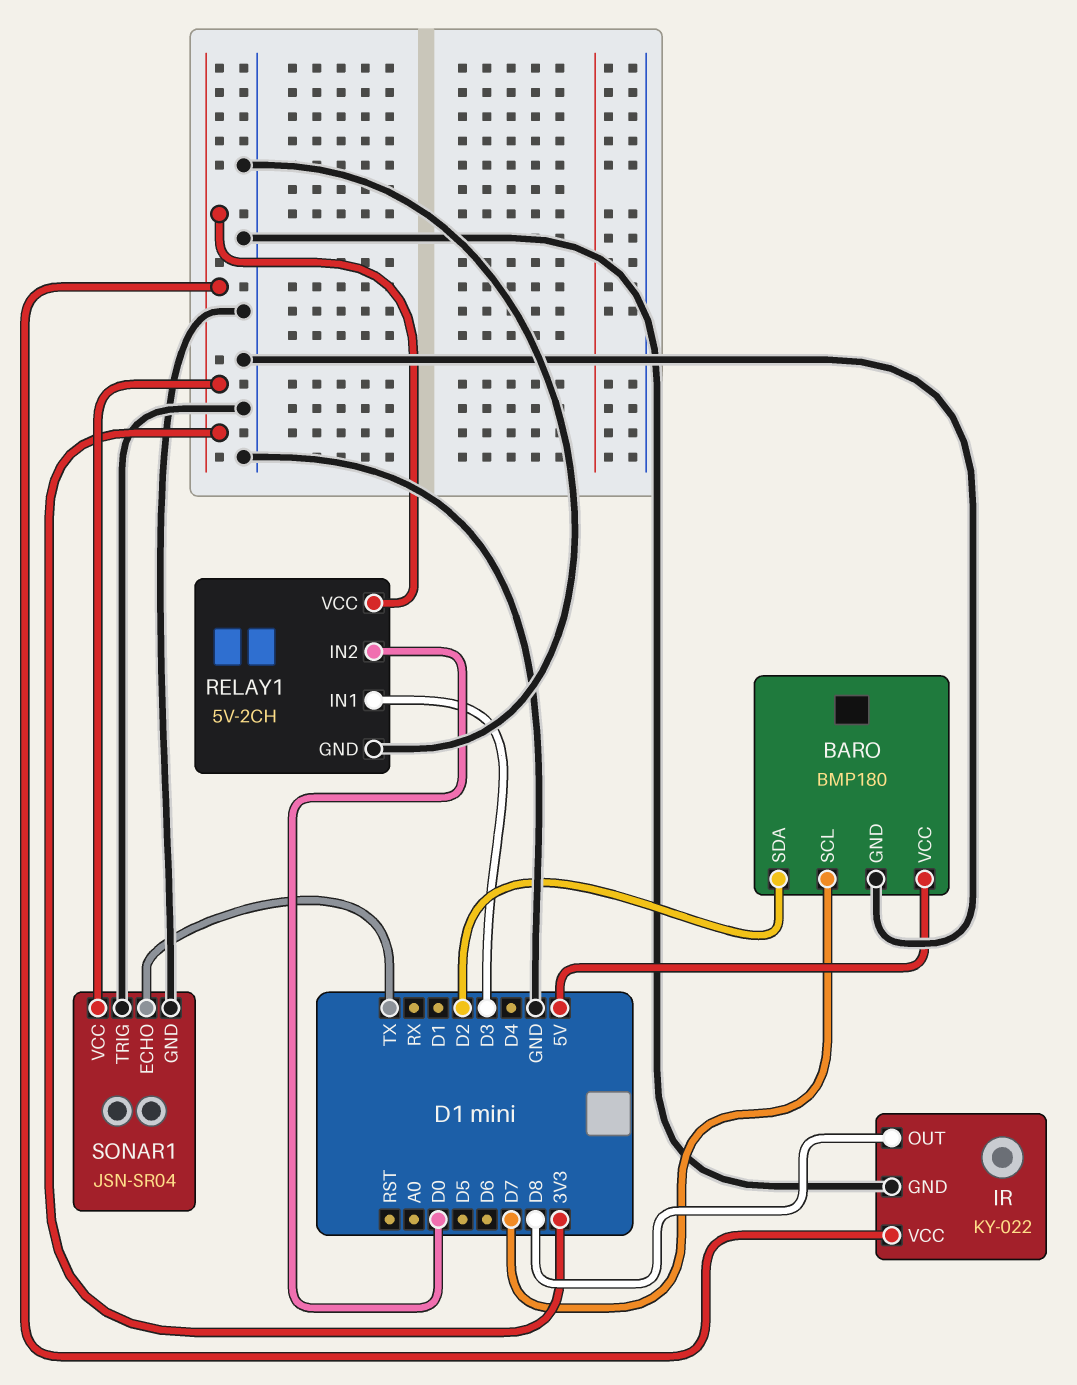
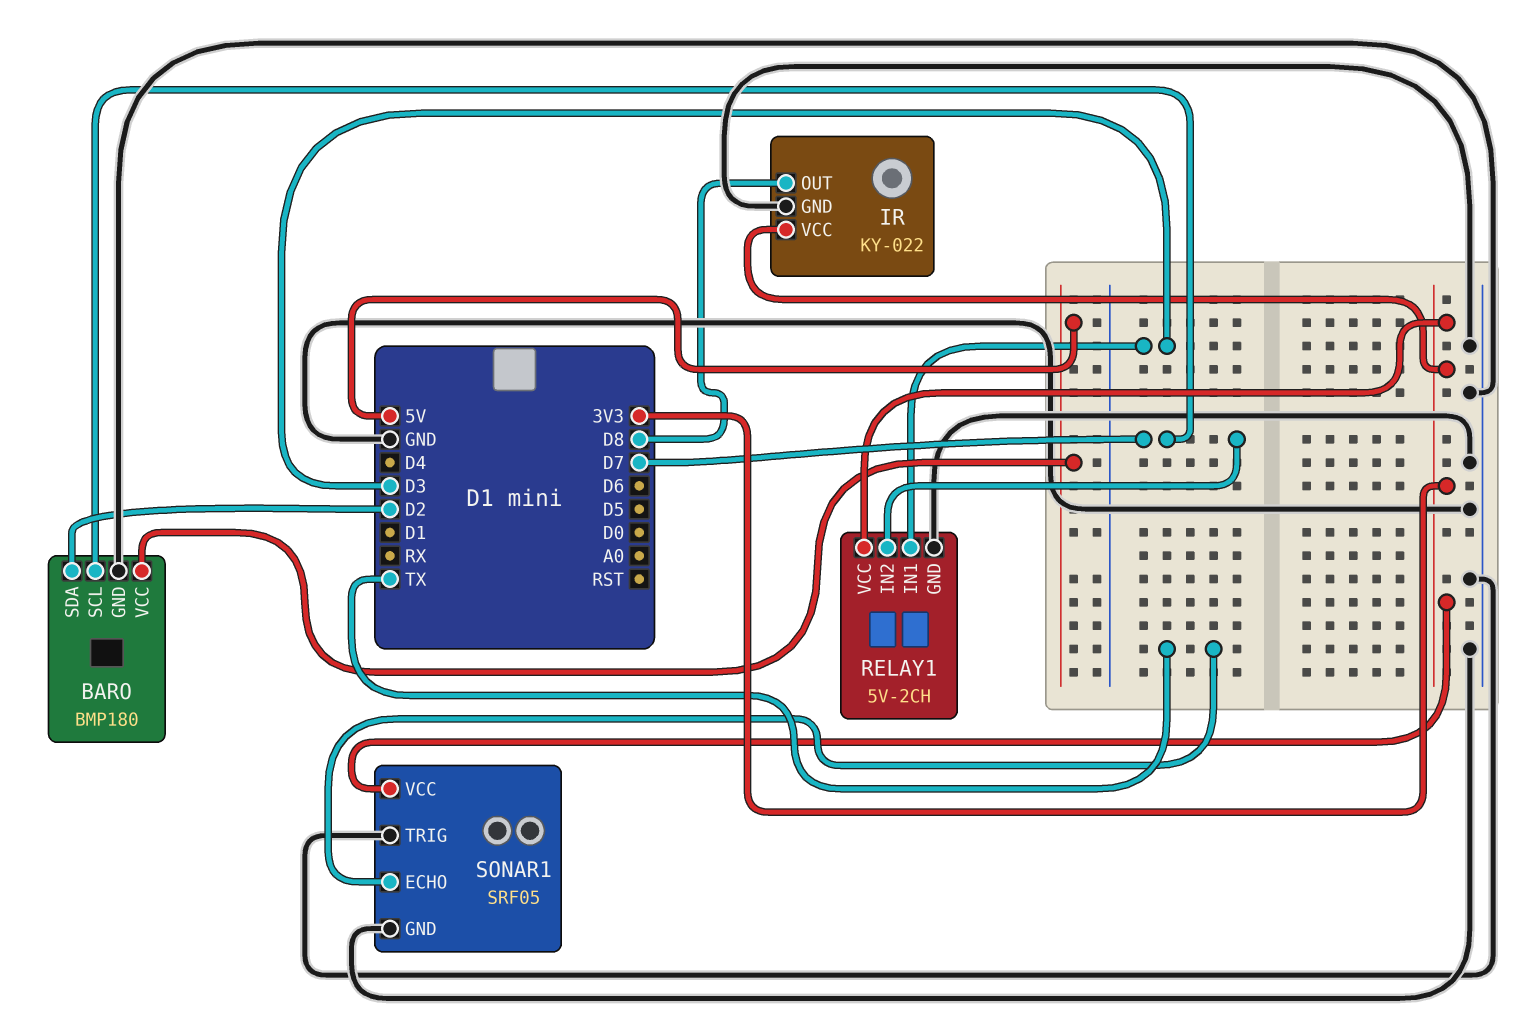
RELAY1 pin IN2: D0 -> D7
SONAR1: JSN-SR04 -> SRF05

